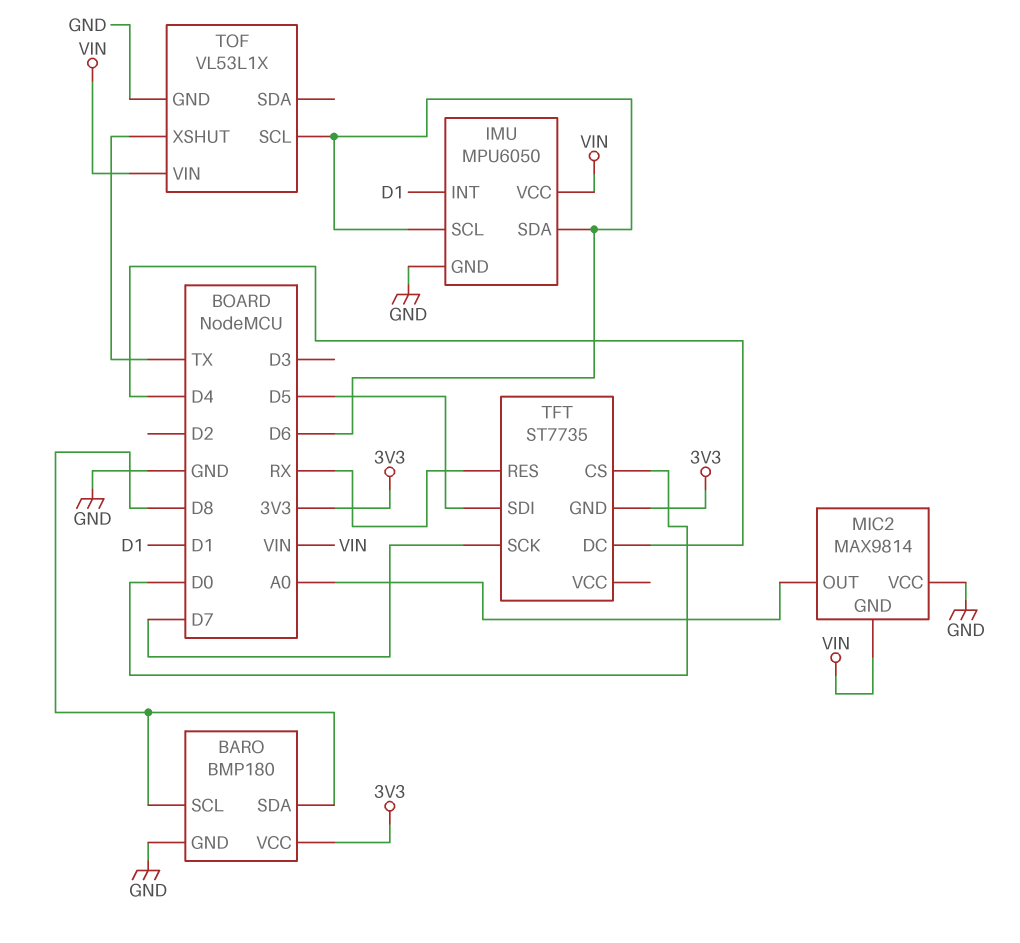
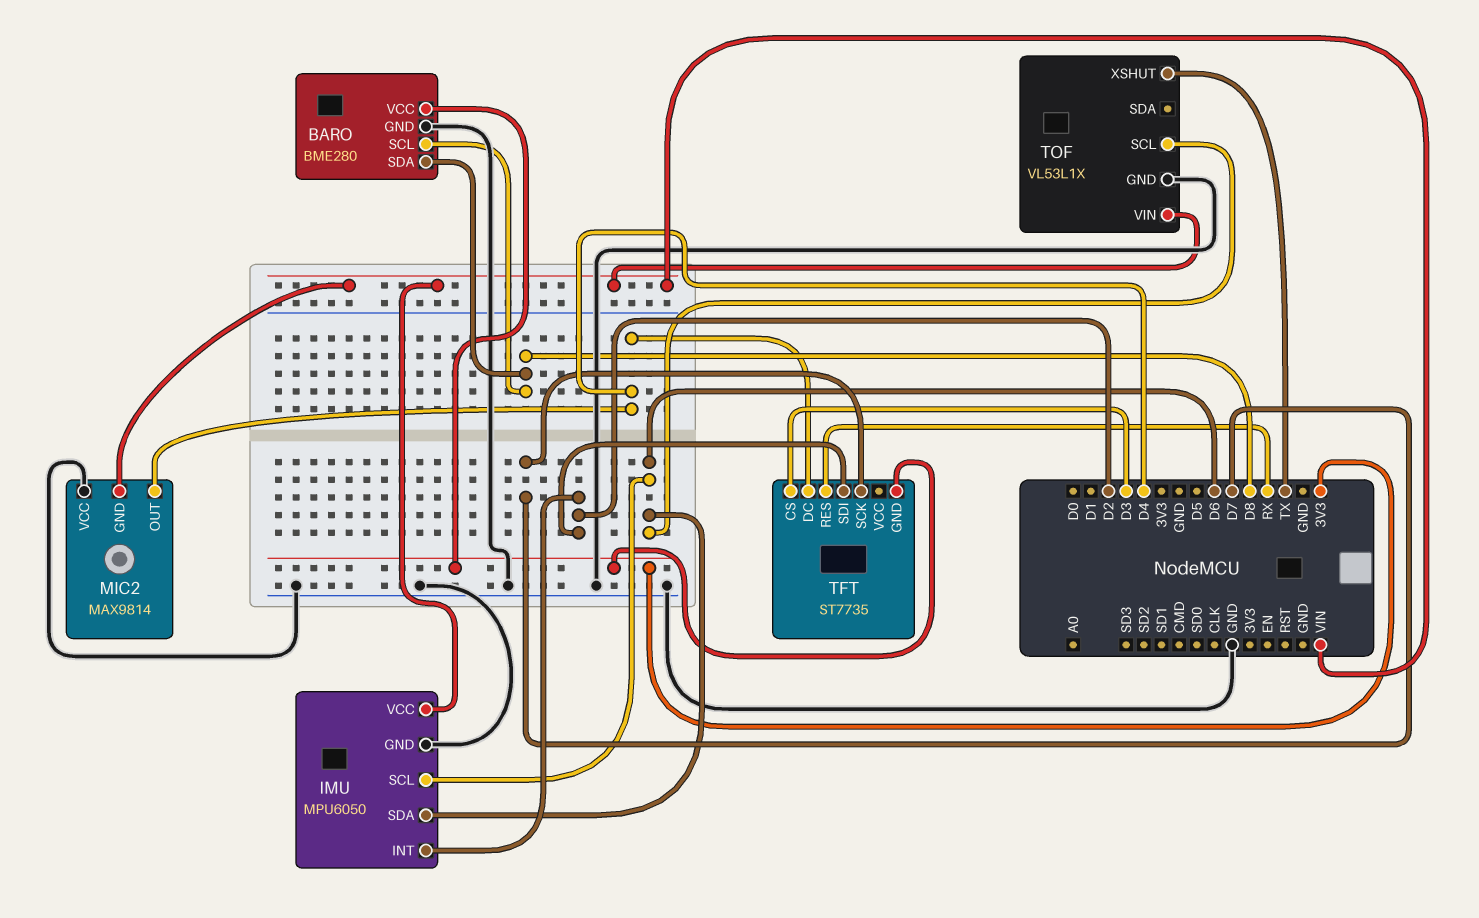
BARO: BMP180 -> BME280
IMU pin INT: D1 -> D2
MIC2 pin OUT: A0 -> D4
TFT pin CS: D0 -> D3
TFT pin SDI: D5 -> D2

